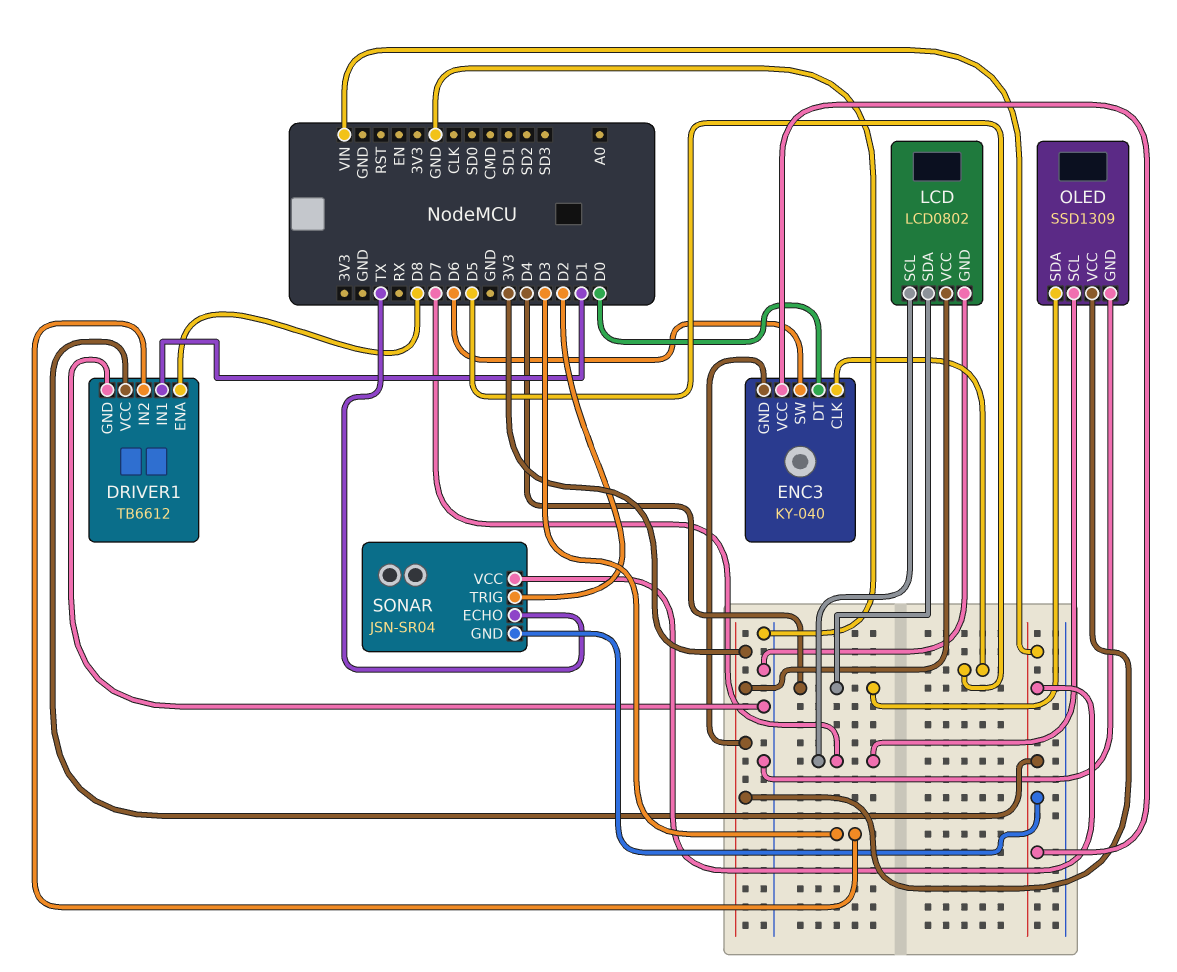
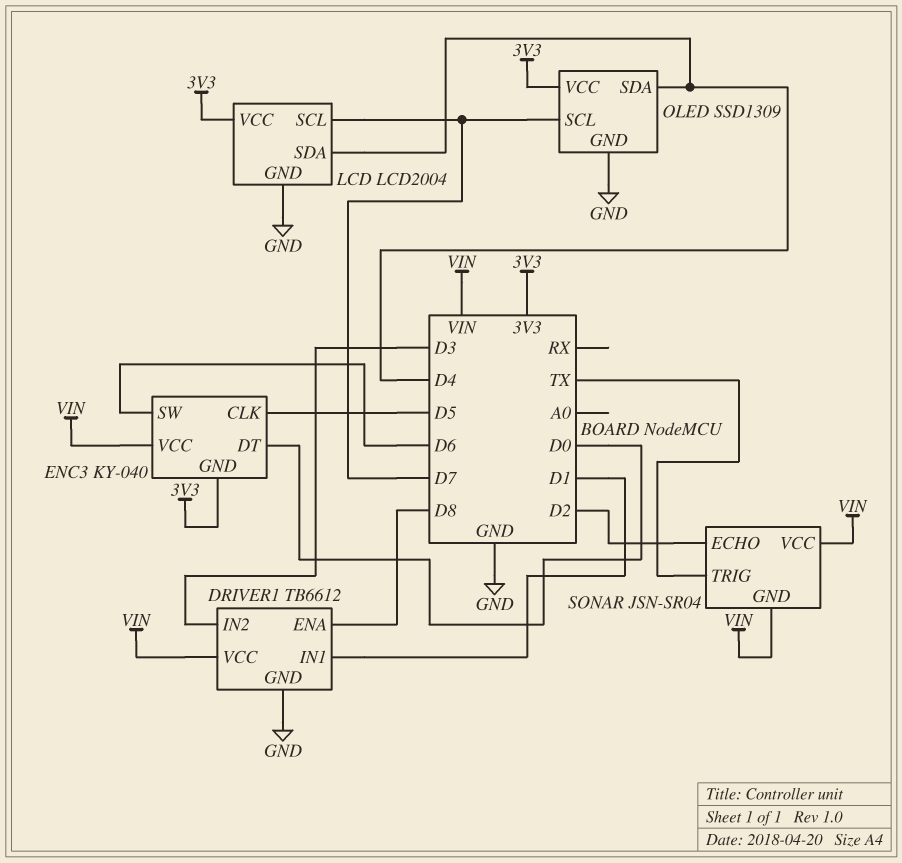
LCD: LCD0802 -> LCD2004
SONAR pin ECHO: TX -> D2
SONAR pin TRIG: D2 -> TX

